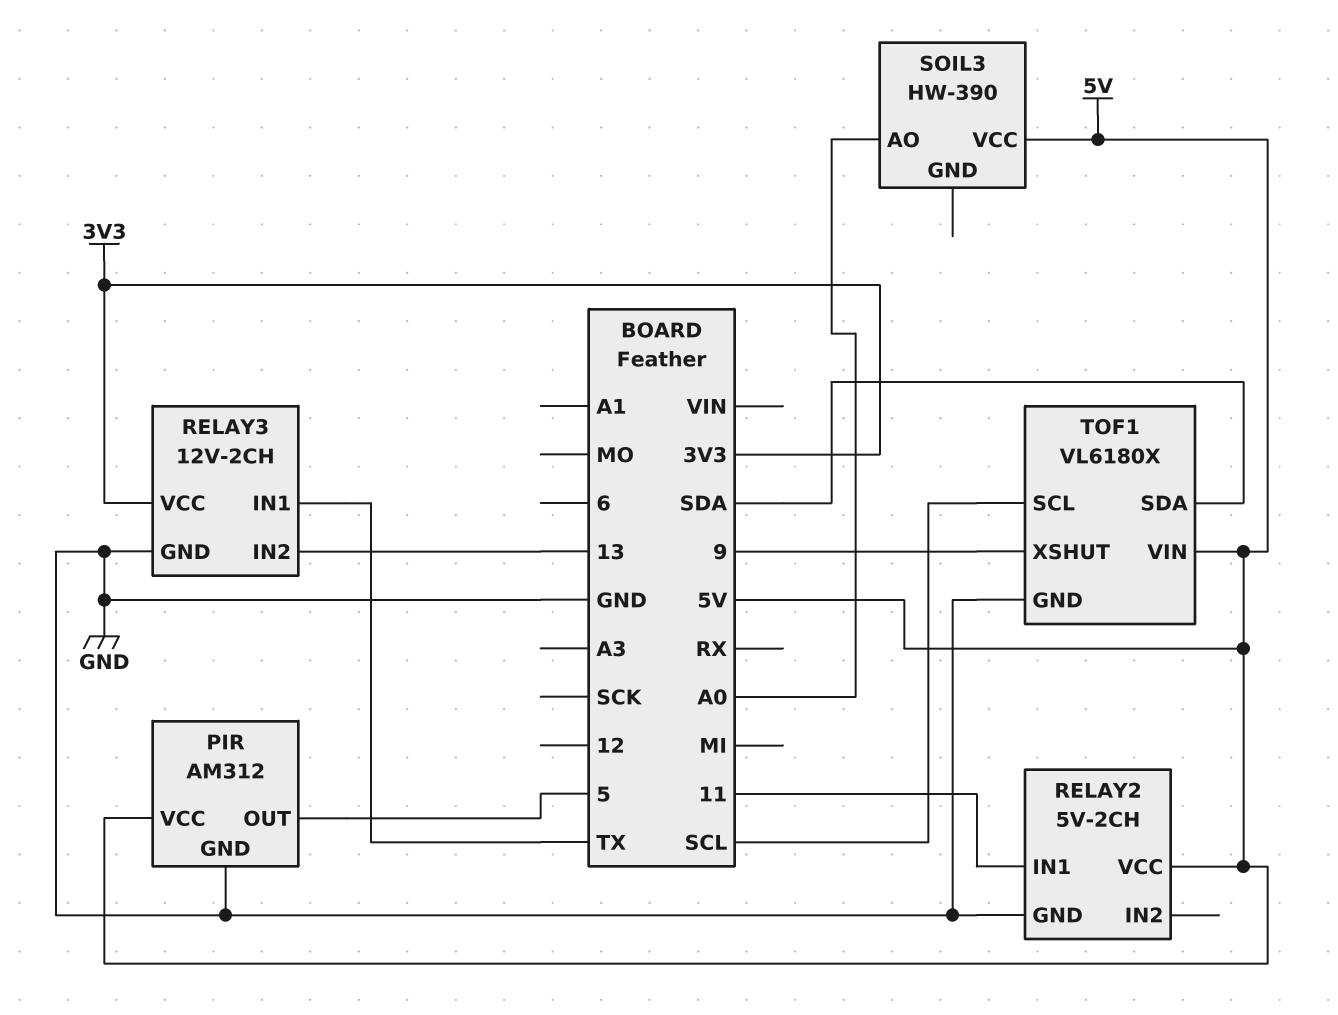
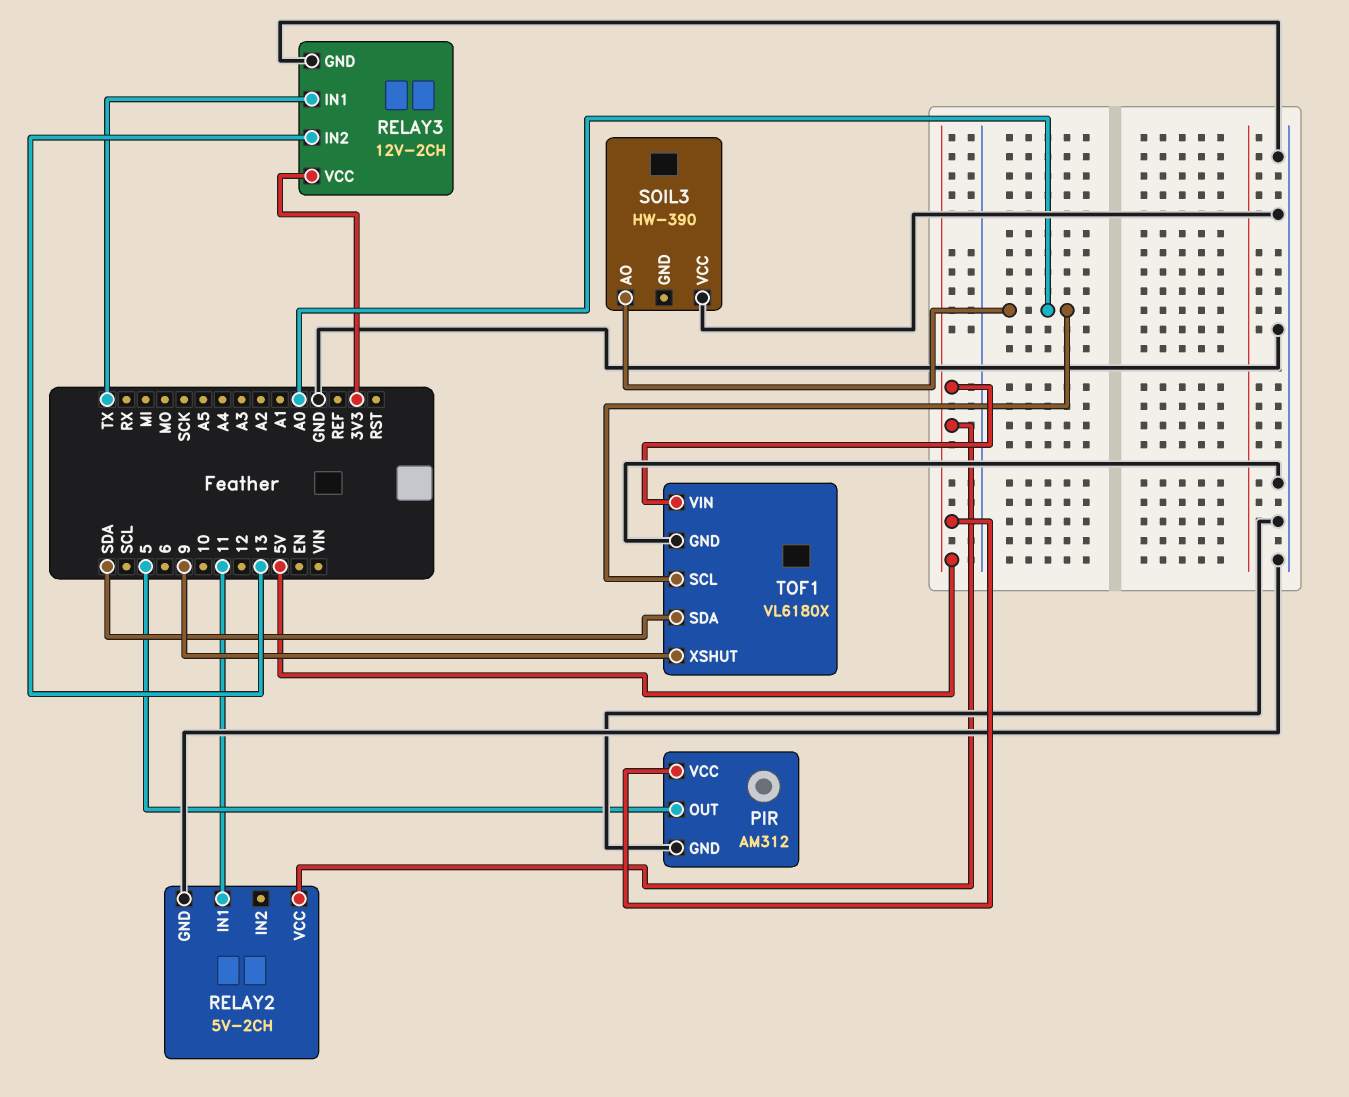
SOIL3 pin VCC: 5V -> GND
TOF1 pin SCL: SCL -> A0

